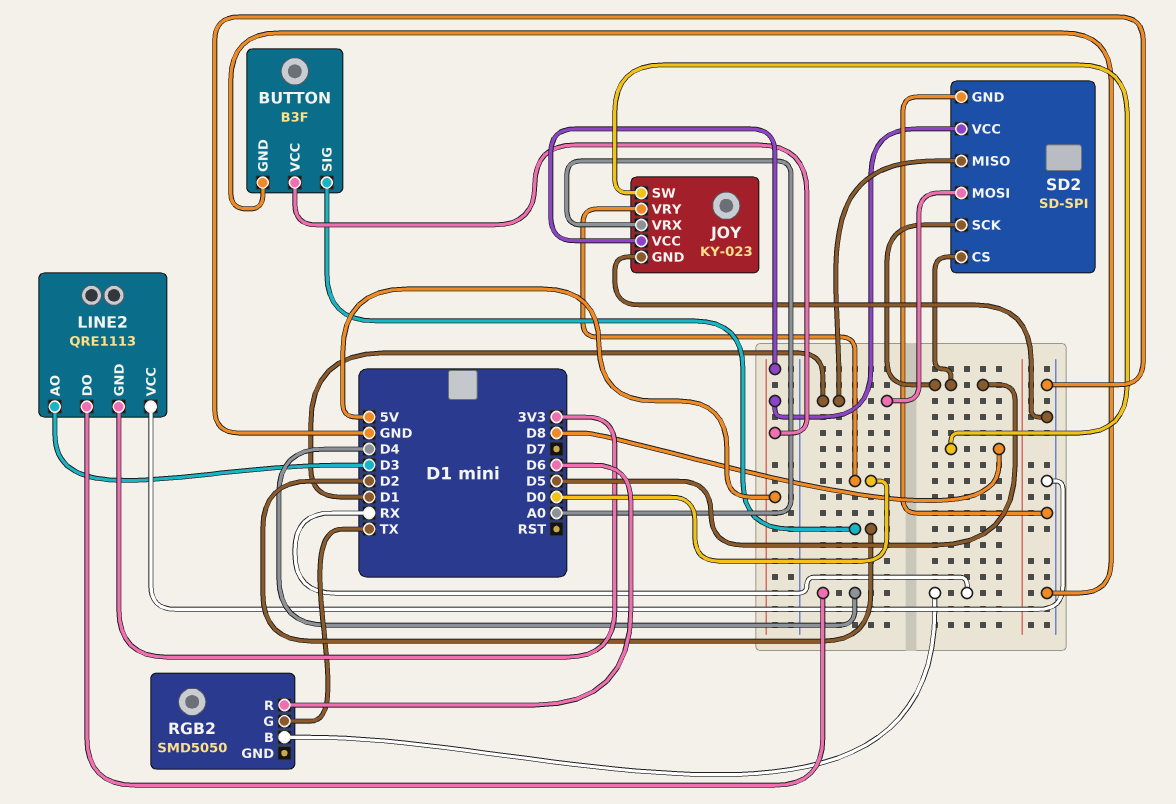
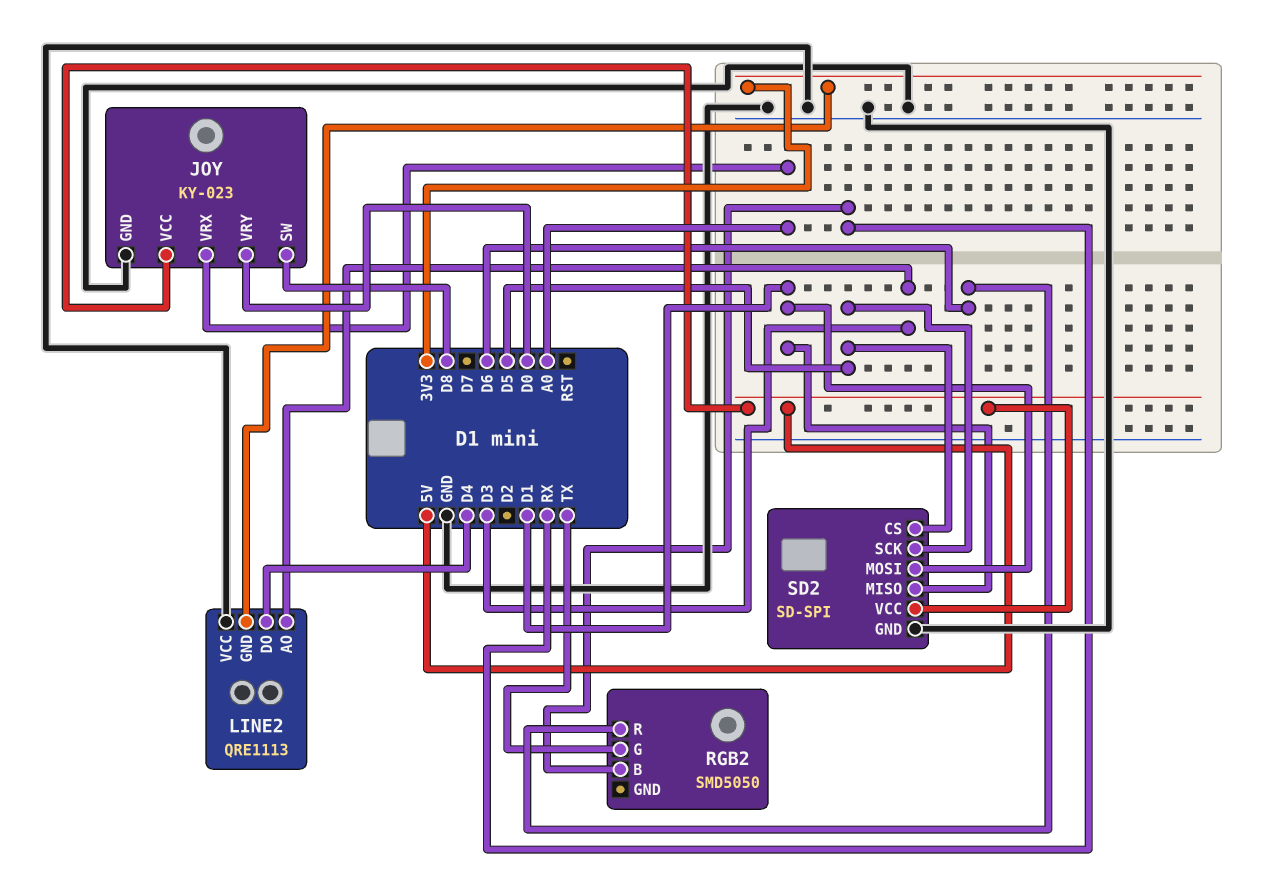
BUTTON: B3F -> none
BUTTON pin GND: GND -> none
BUTTON pin SIG: D2 -> none
BUTTON pin VCC: 5V -> none

